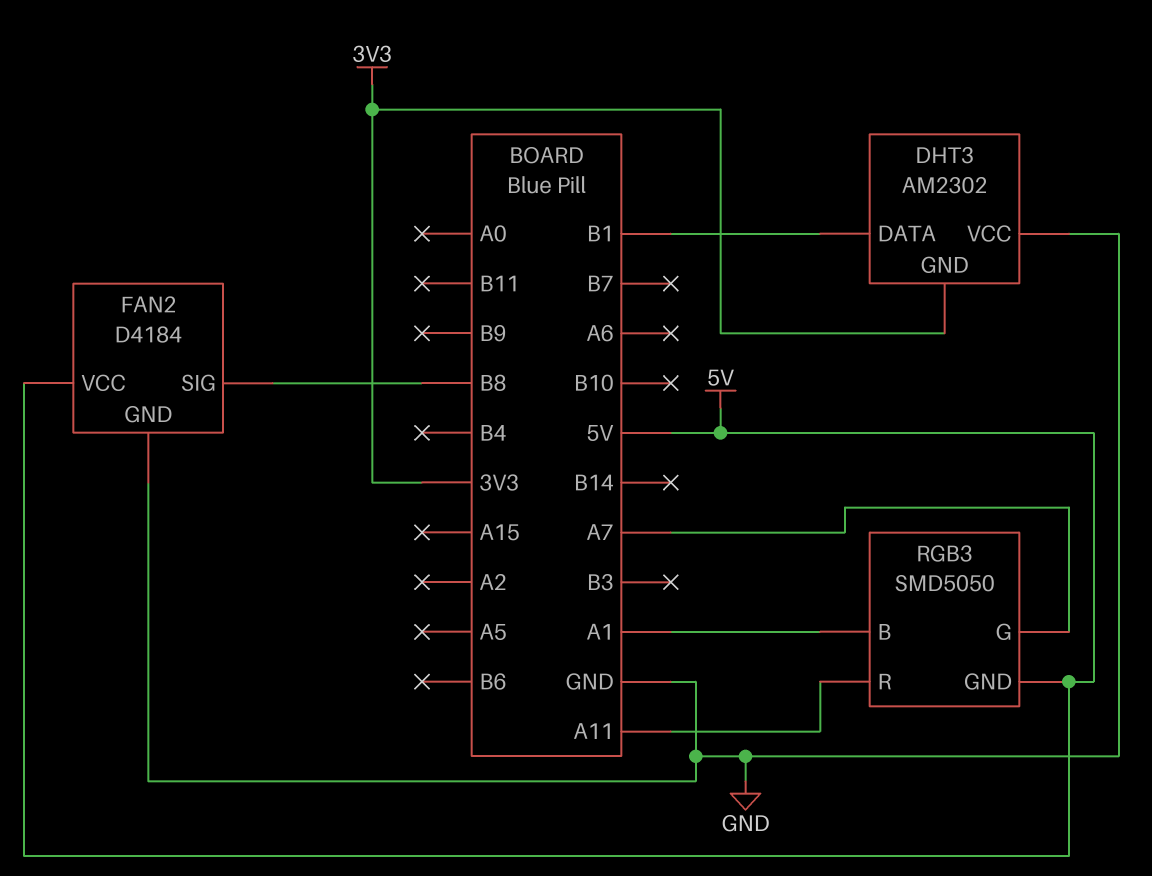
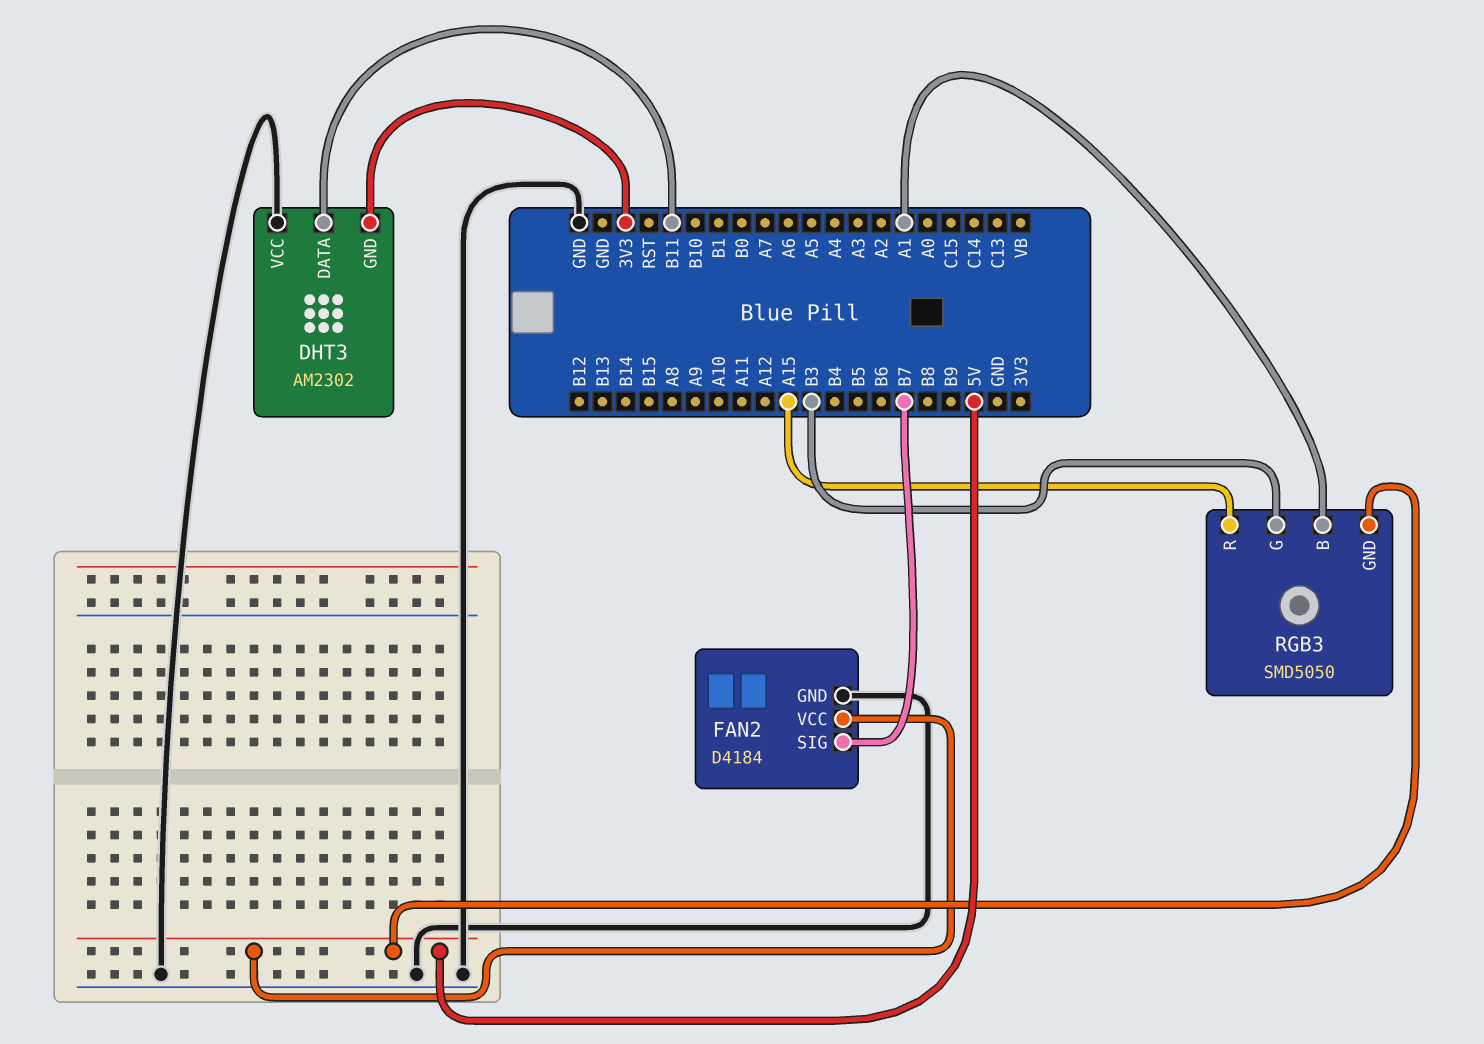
DHT3 pin DATA: B1 -> B11
FAN2 pin SIG: B8 -> B7
RGB3 pin G: A7 -> B3
RGB3 pin R: A11 -> A15

